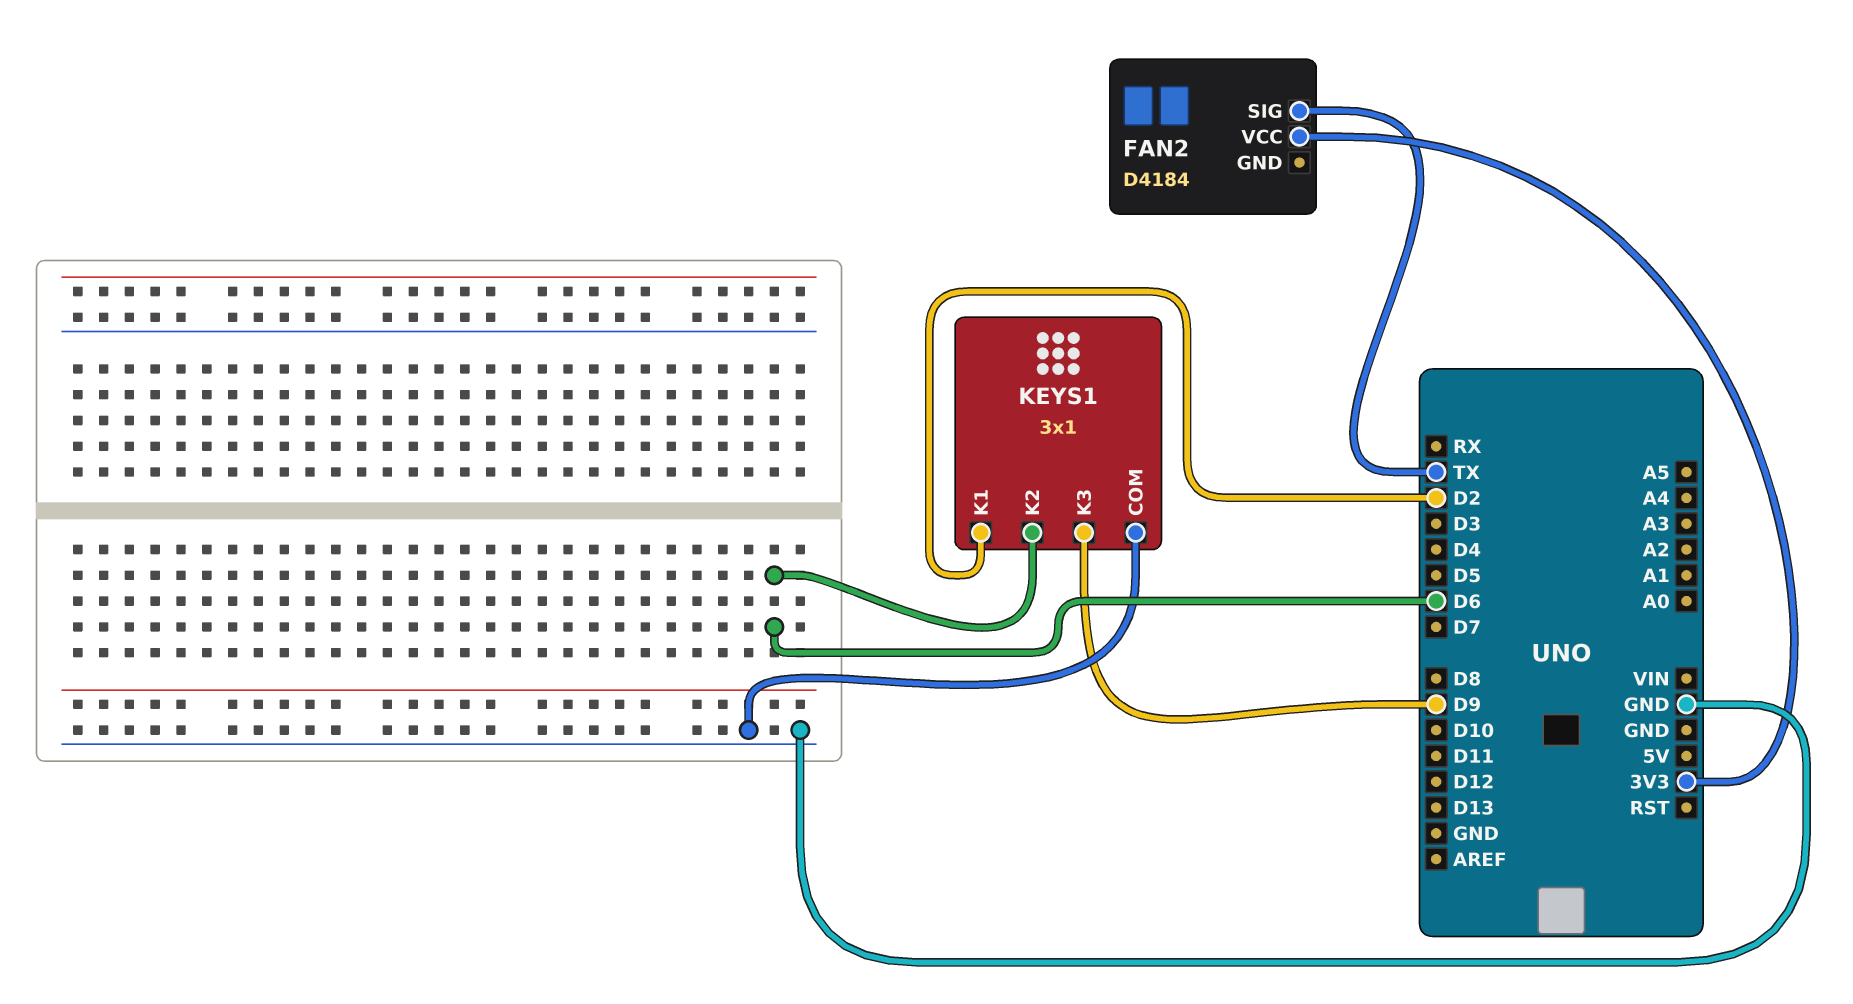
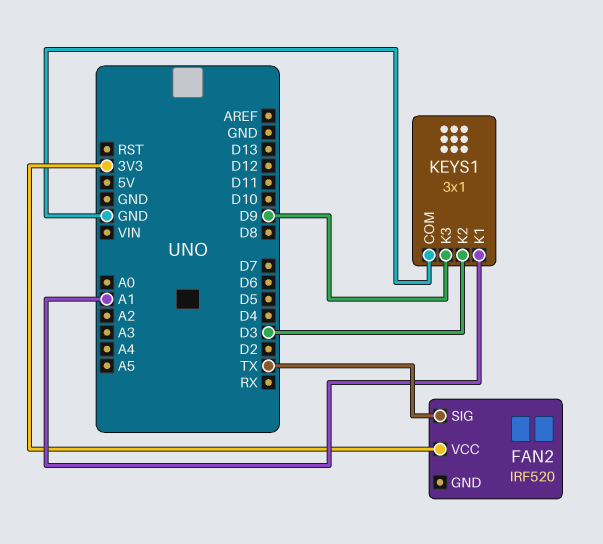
FAN2: D4184 -> IRF520
KEYS1 pin K1: D2 -> A1
KEYS1 pin K2: D6 -> D3

